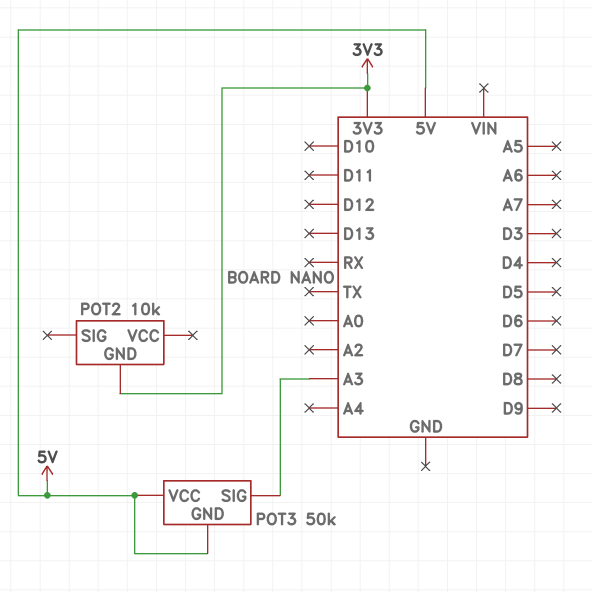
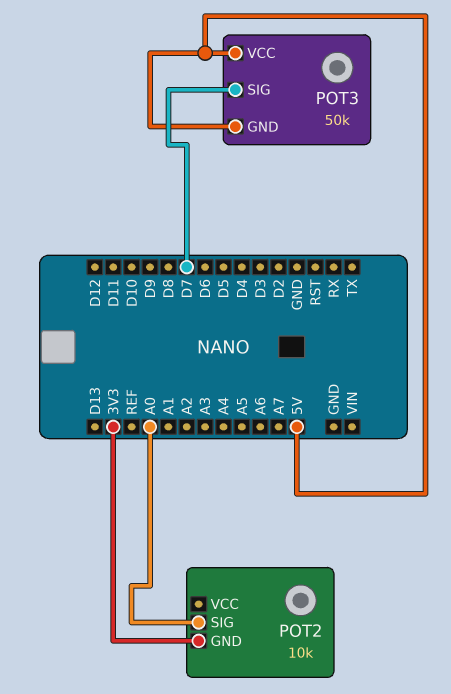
POT2 pin SIG: none -> A0
POT3 pin SIG: A3 -> D7

